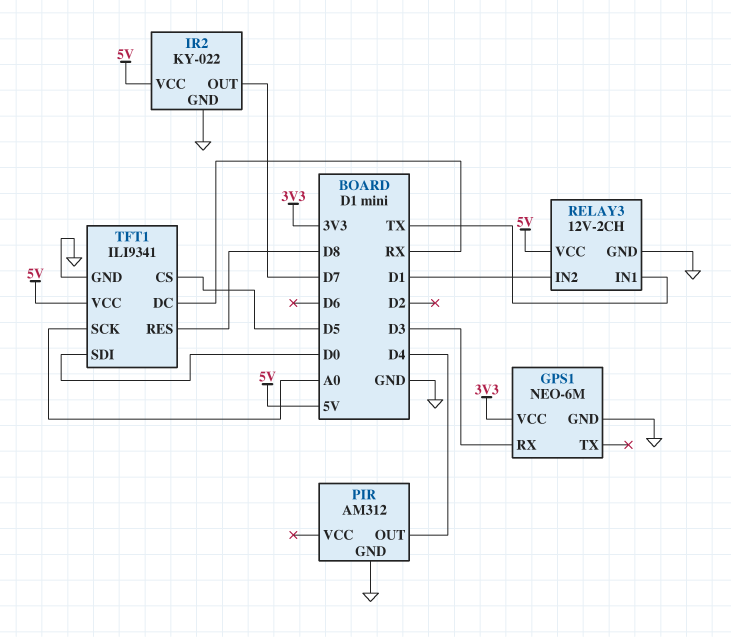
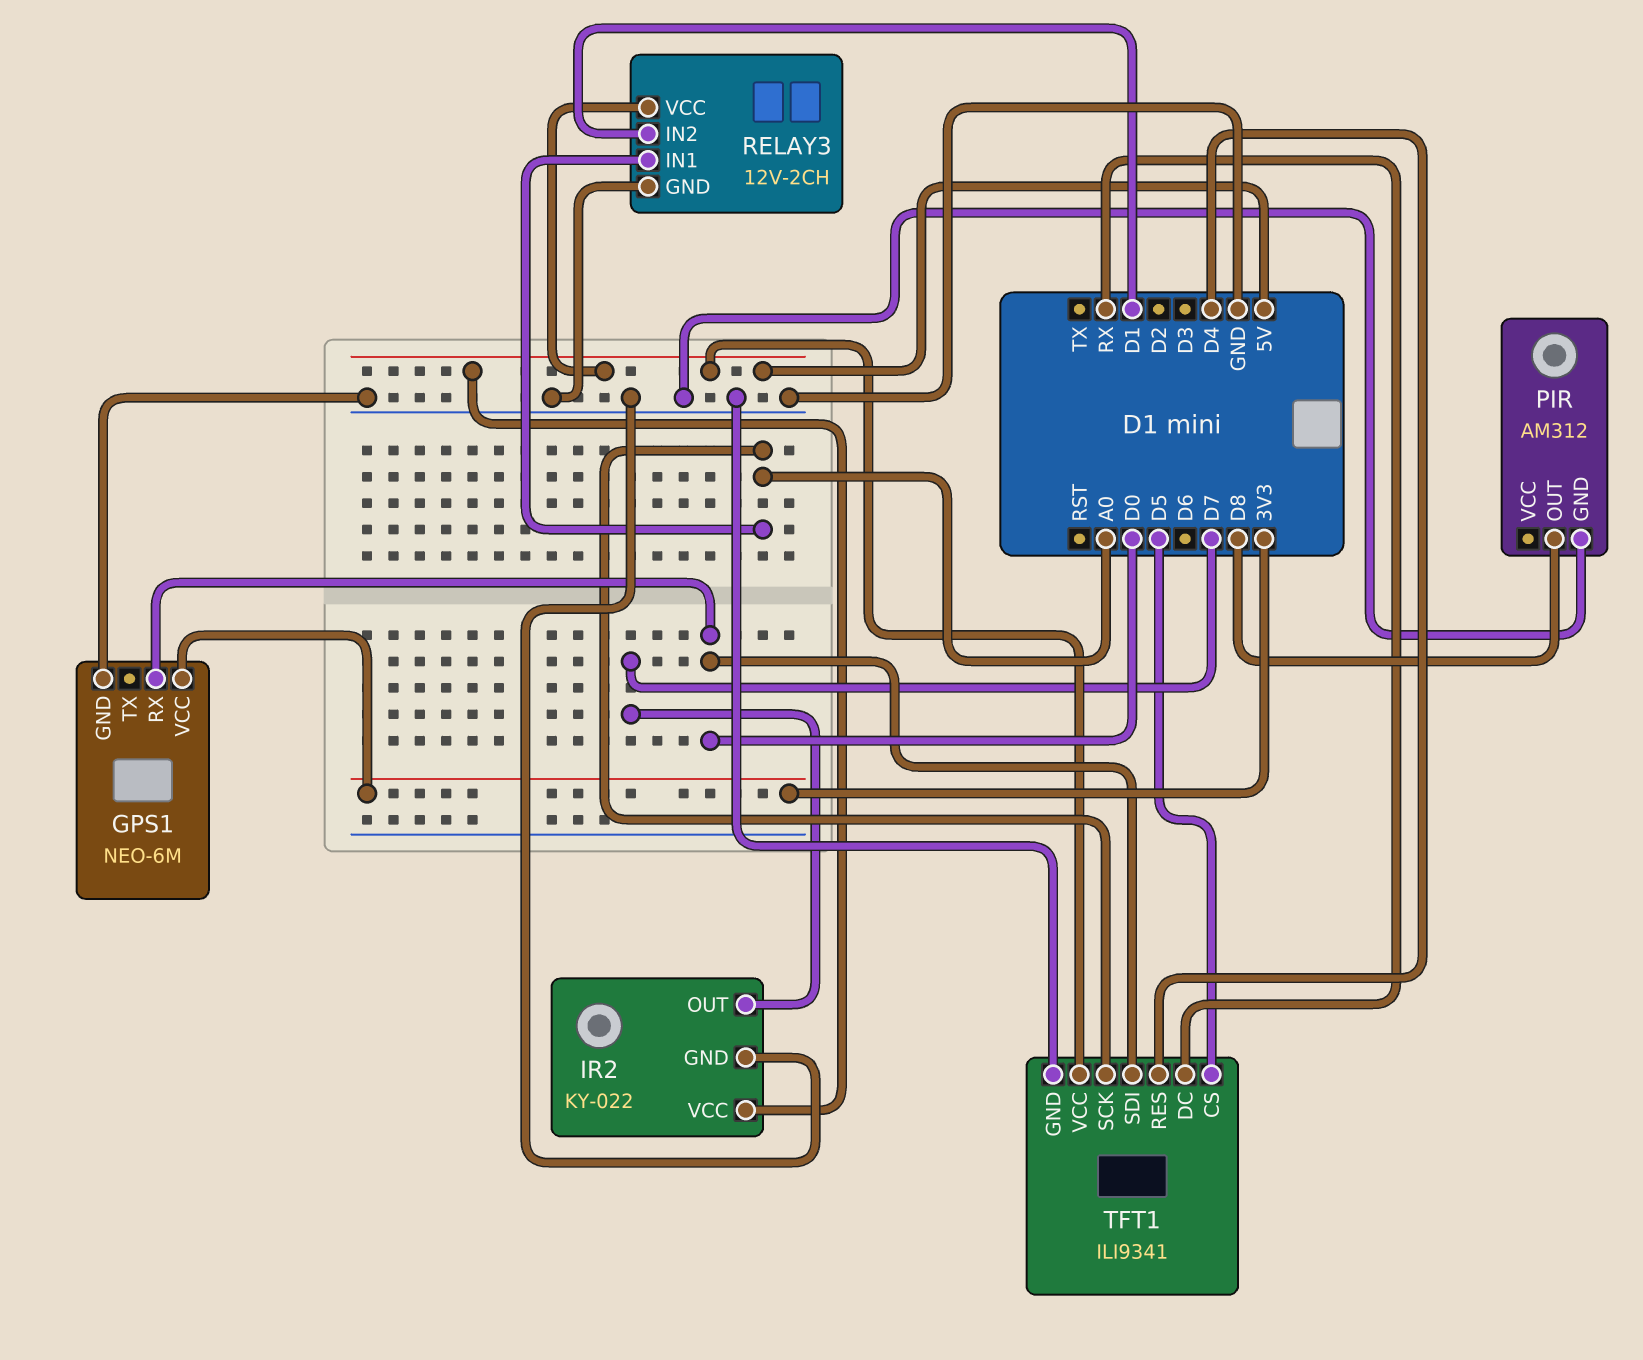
GPS1 pin RX: D3 -> D0
PIR pin OUT: D4 -> D8
RELAY3 pin IN1: TX -> A0
TFT1 pin RES: D8 -> D4

